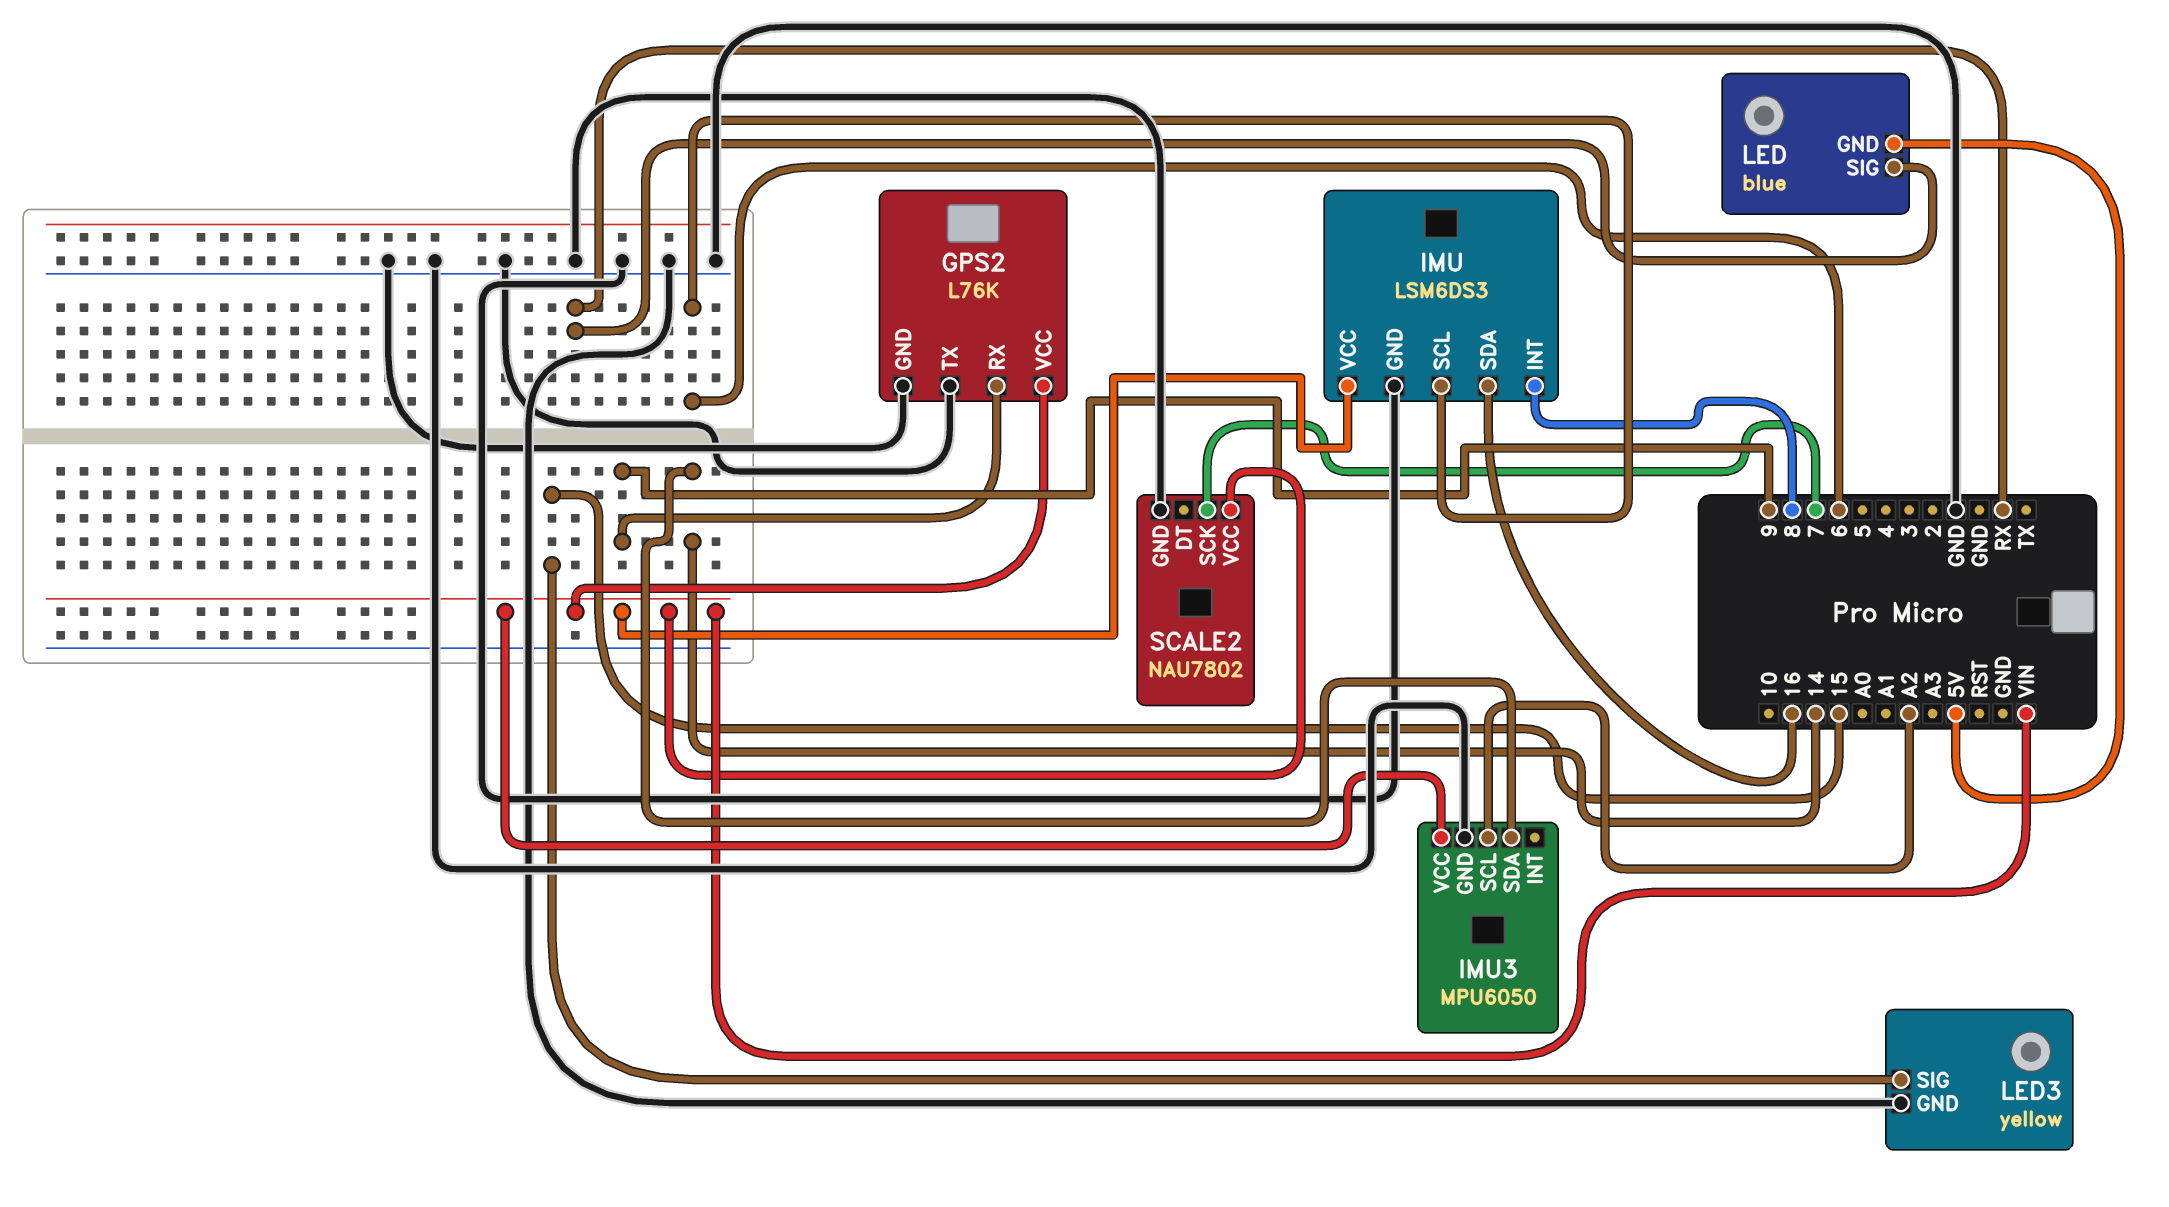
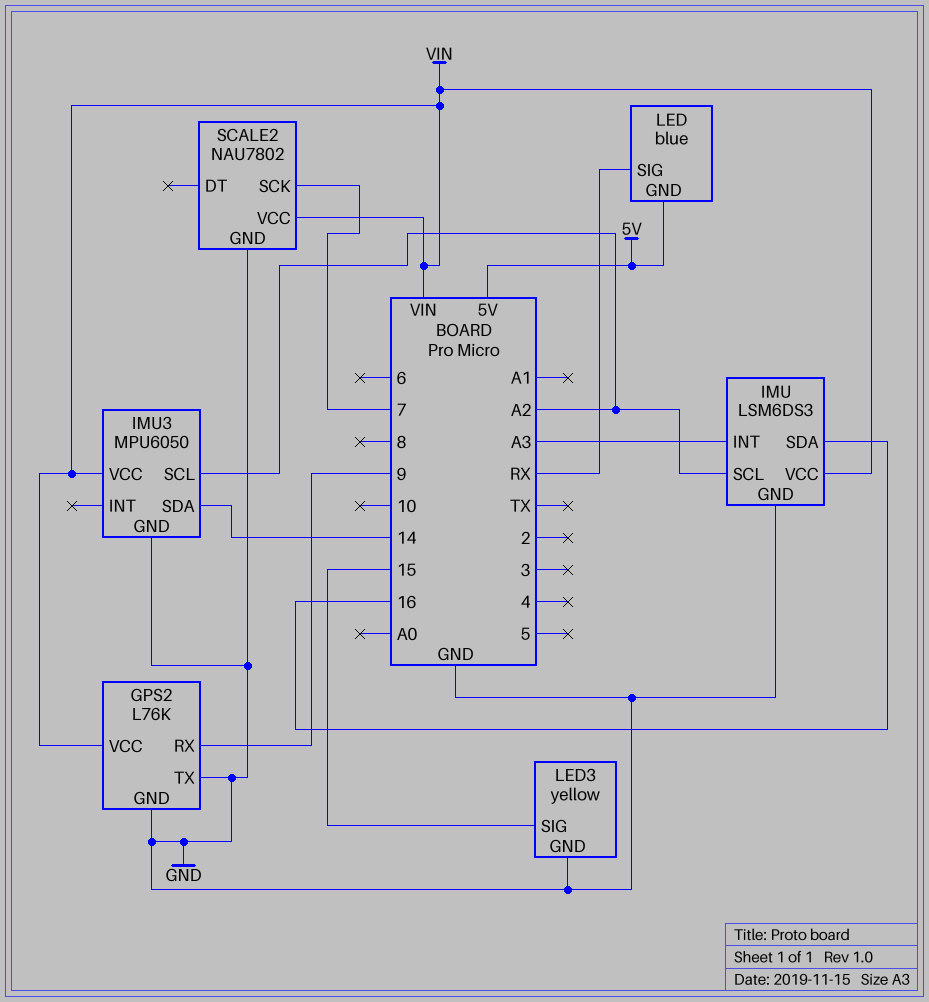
IMU pin INT: 8 -> A3
IMU pin SCL: 6 -> A2

